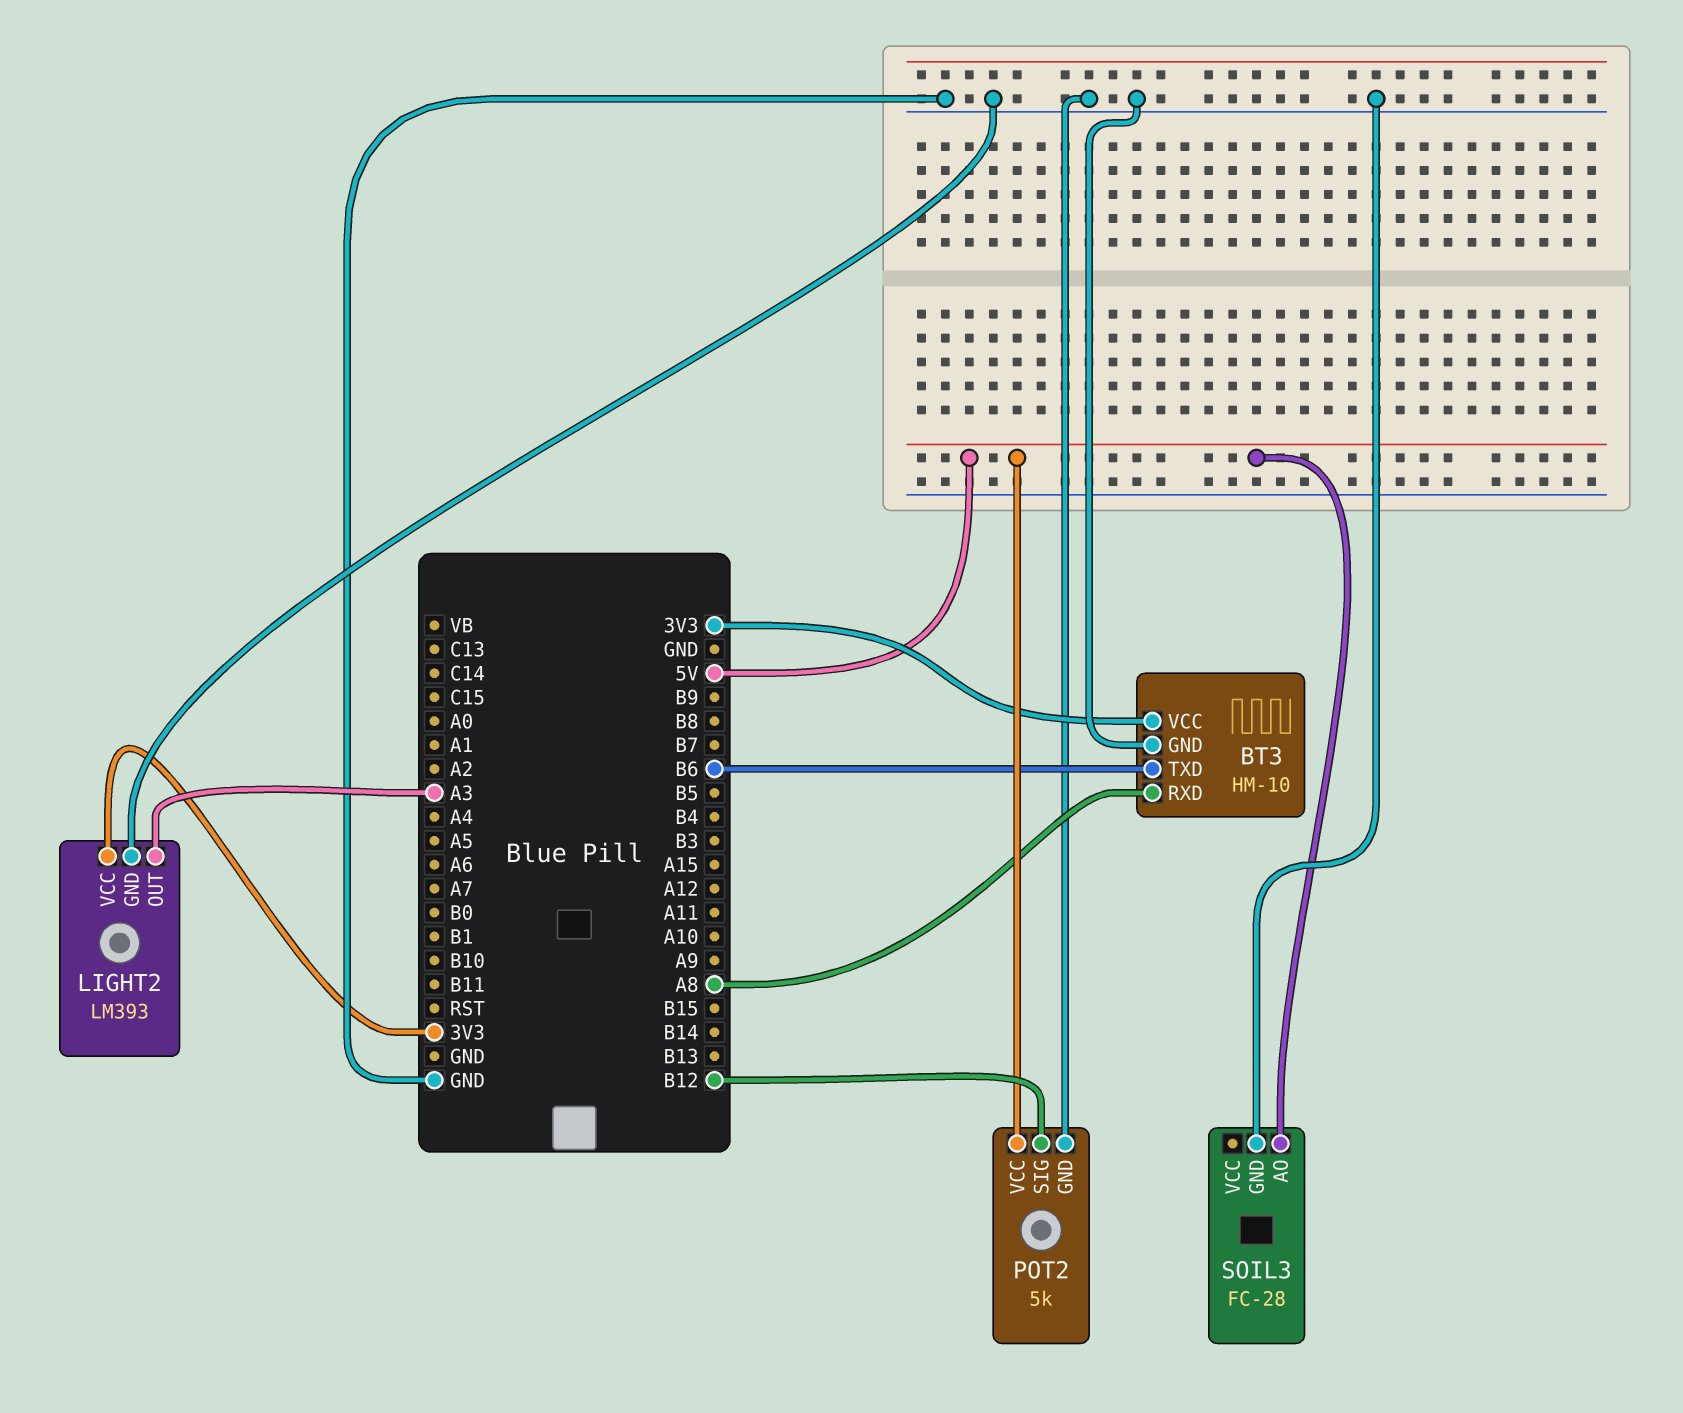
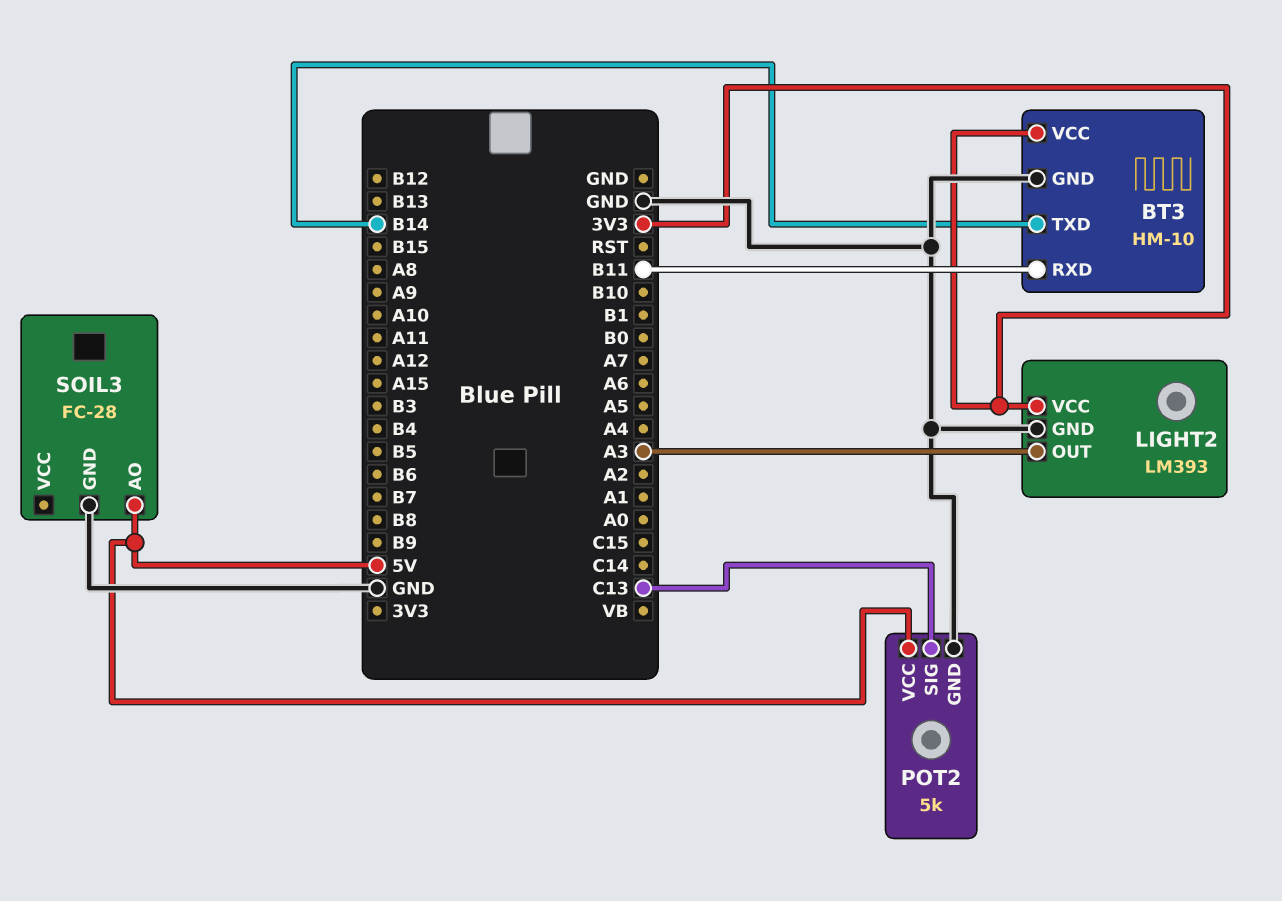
BT3 pin RXD: A8 -> B11
BT3 pin TXD: B6 -> B14
POT2 pin SIG: B12 -> C13

